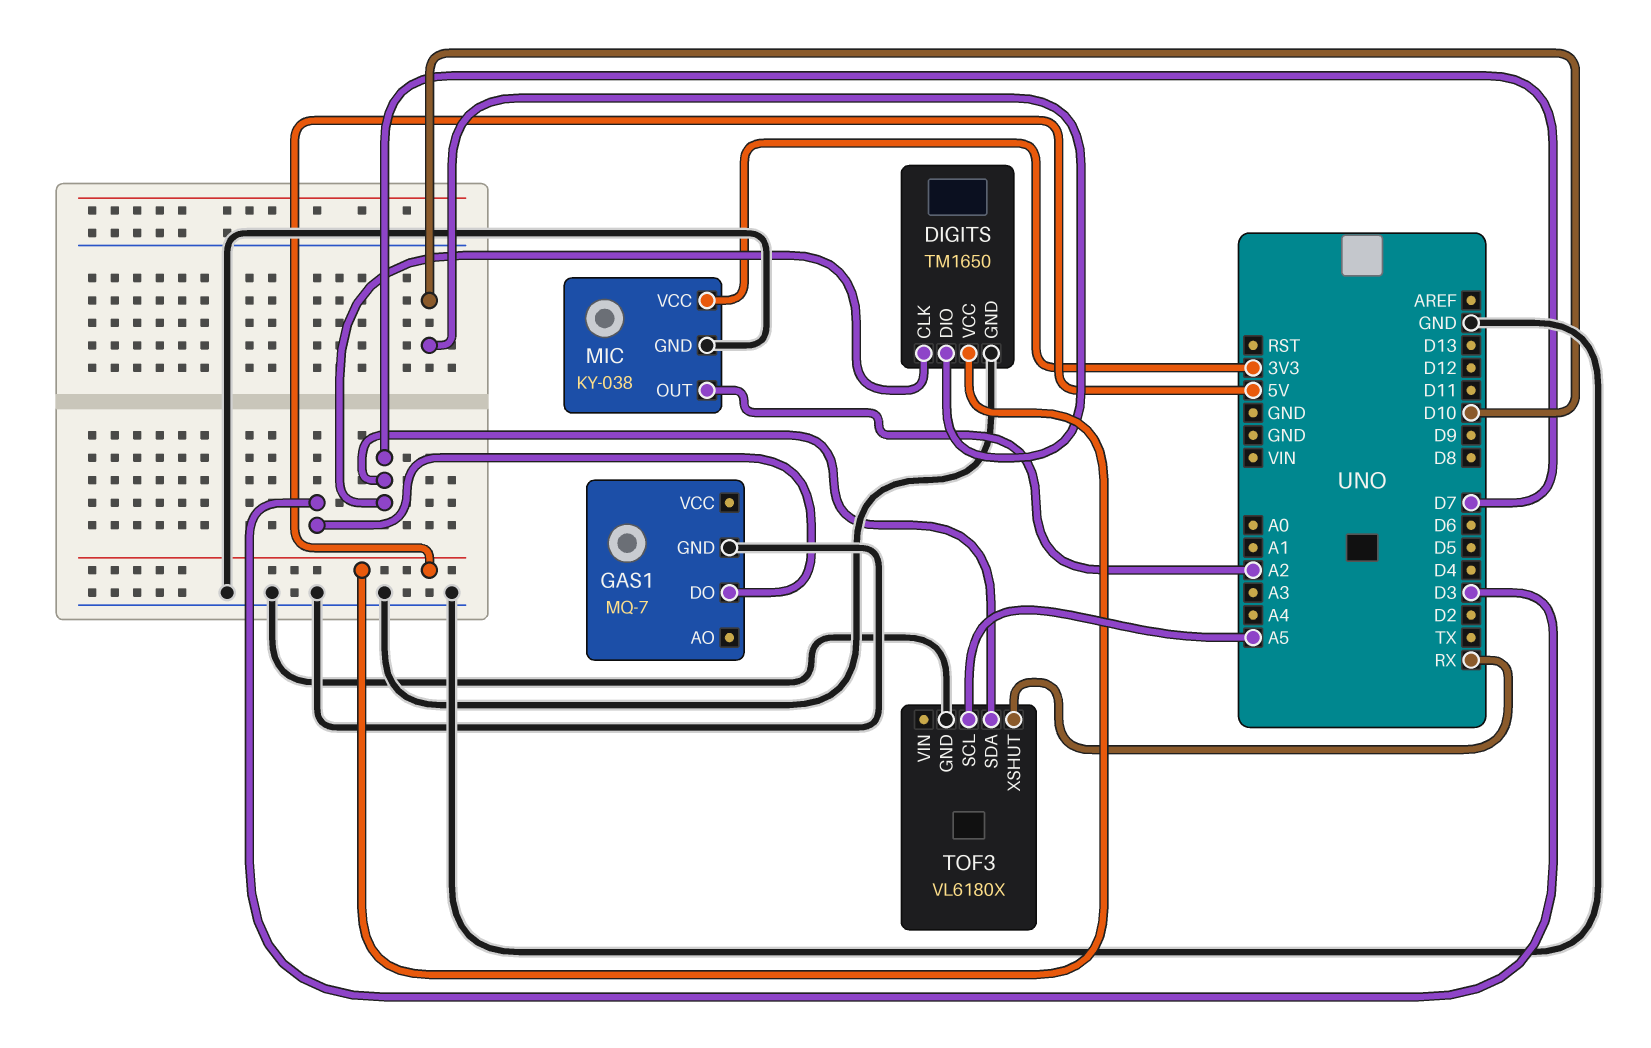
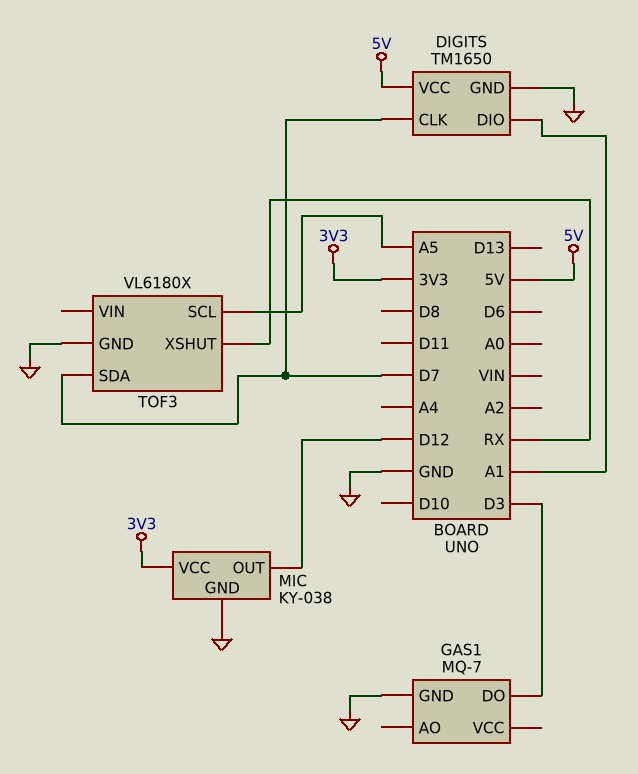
DIGITS pin DIO: D10 -> A1
MIC pin OUT: A2 -> D12

